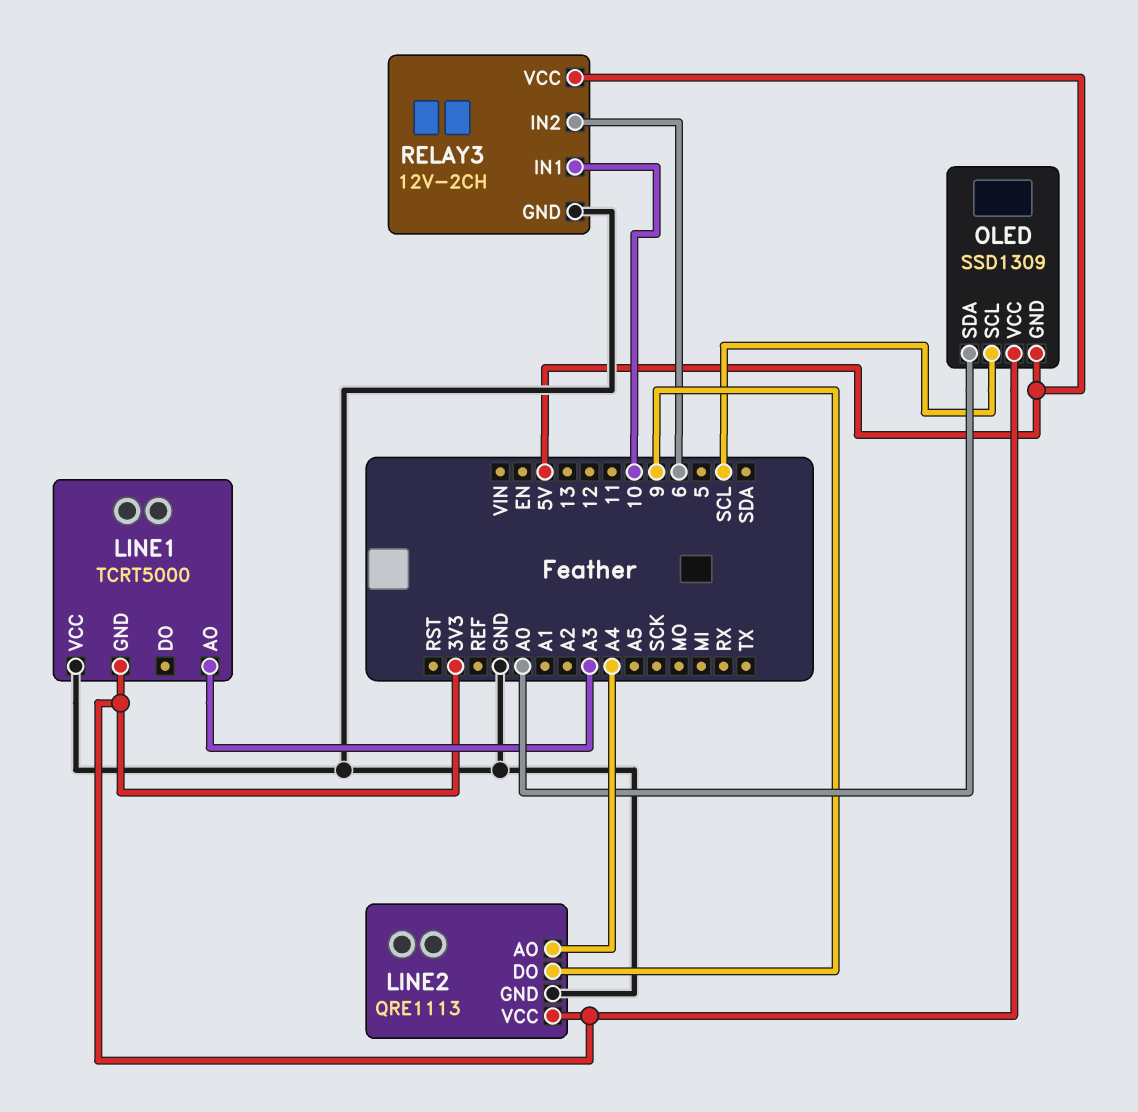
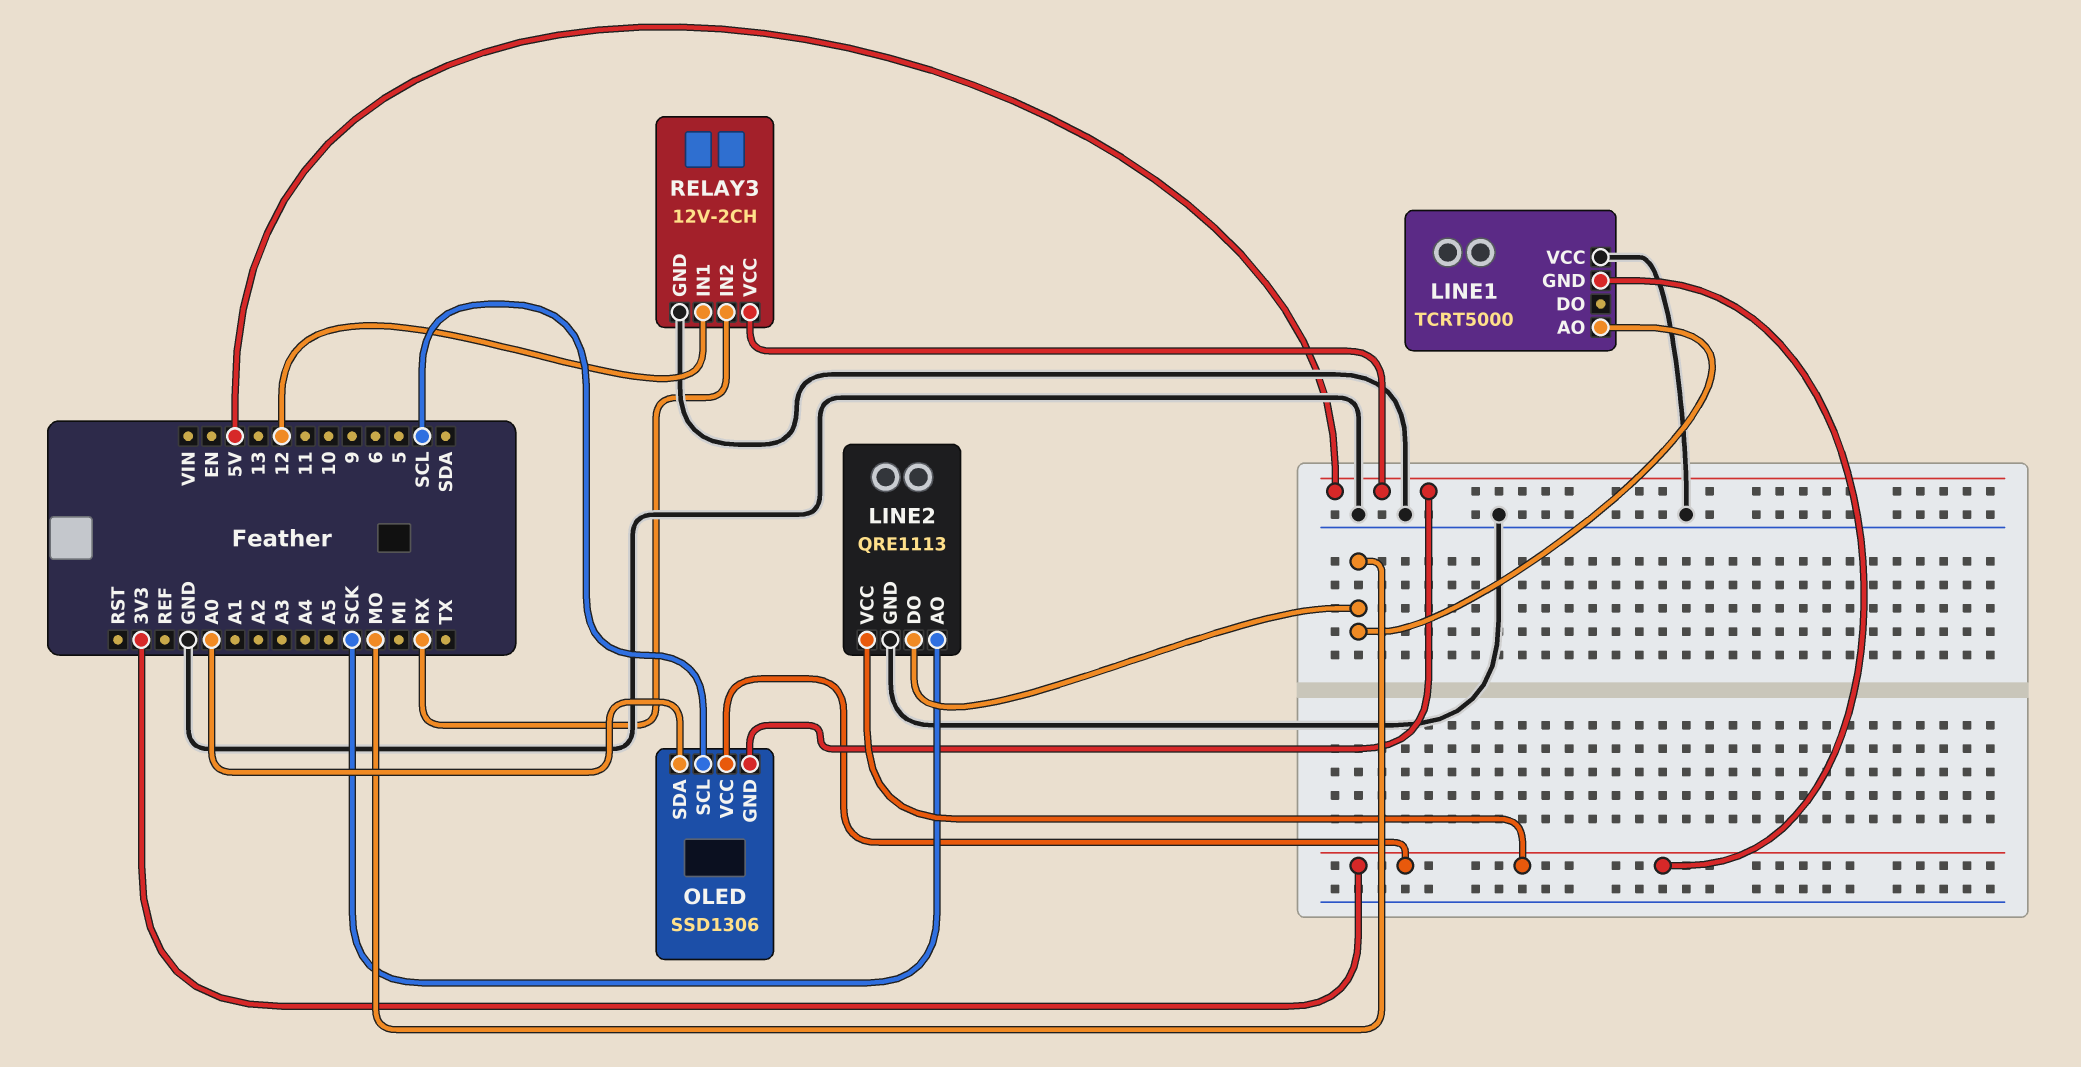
LINE1 pin AO: A3 -> MO
LINE2 pin AO: A4 -> SCK
LINE2 pin DO: 9 -> MO
OLED: SSD1309 -> SSD1306
RELAY3 pin IN1: 10 -> 12
RELAY3 pin IN2: 6 -> RX

